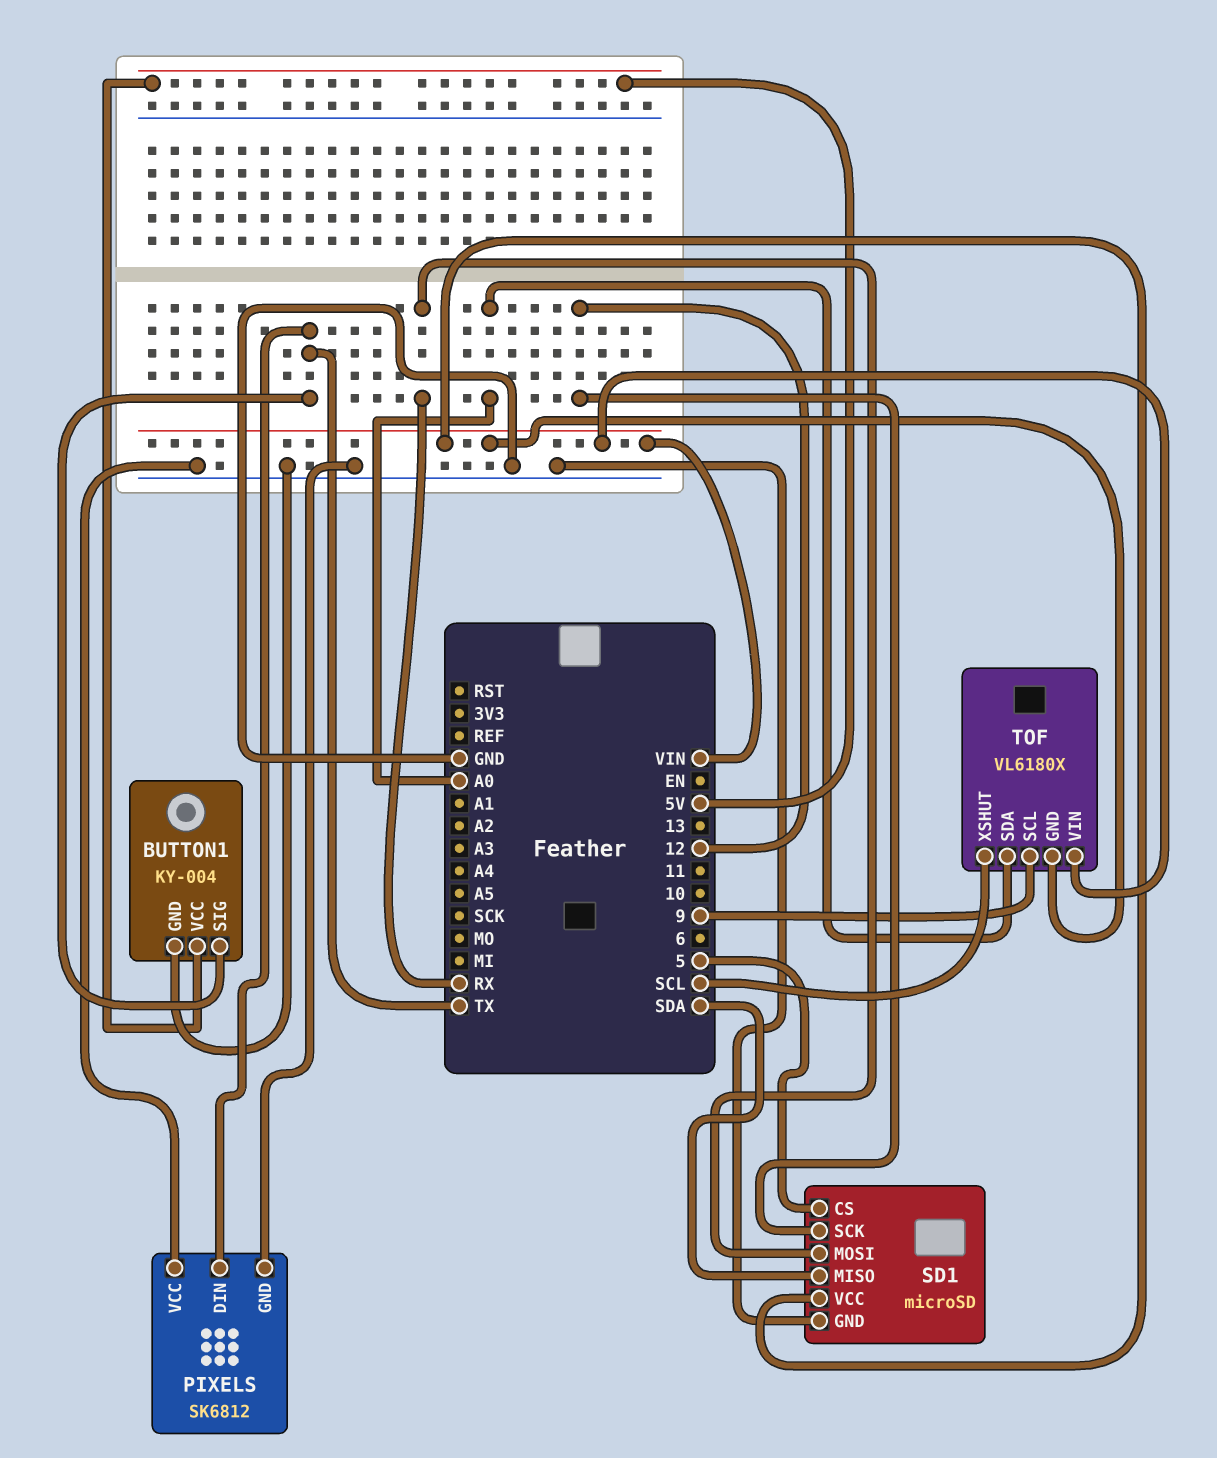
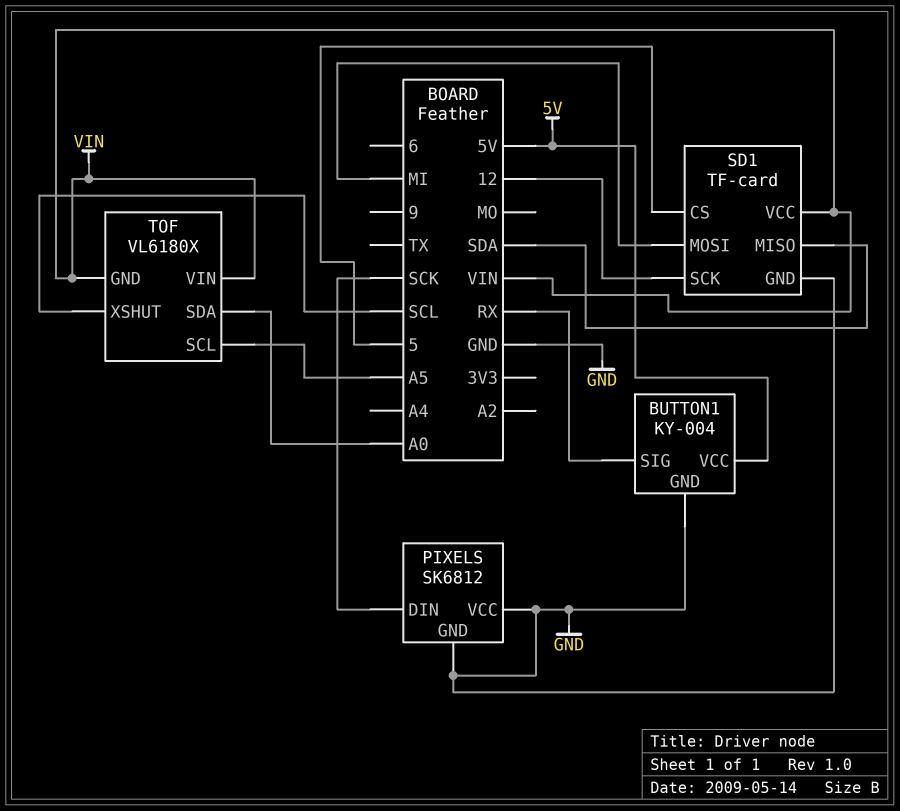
BUTTON1 pin SIG: TX -> RX
PIXELS pin DIN: TX -> SCK
SD1: microSD -> TF-card
SD1 pin MOSI: RX -> MI
TOF pin SCL: 9 -> A5

